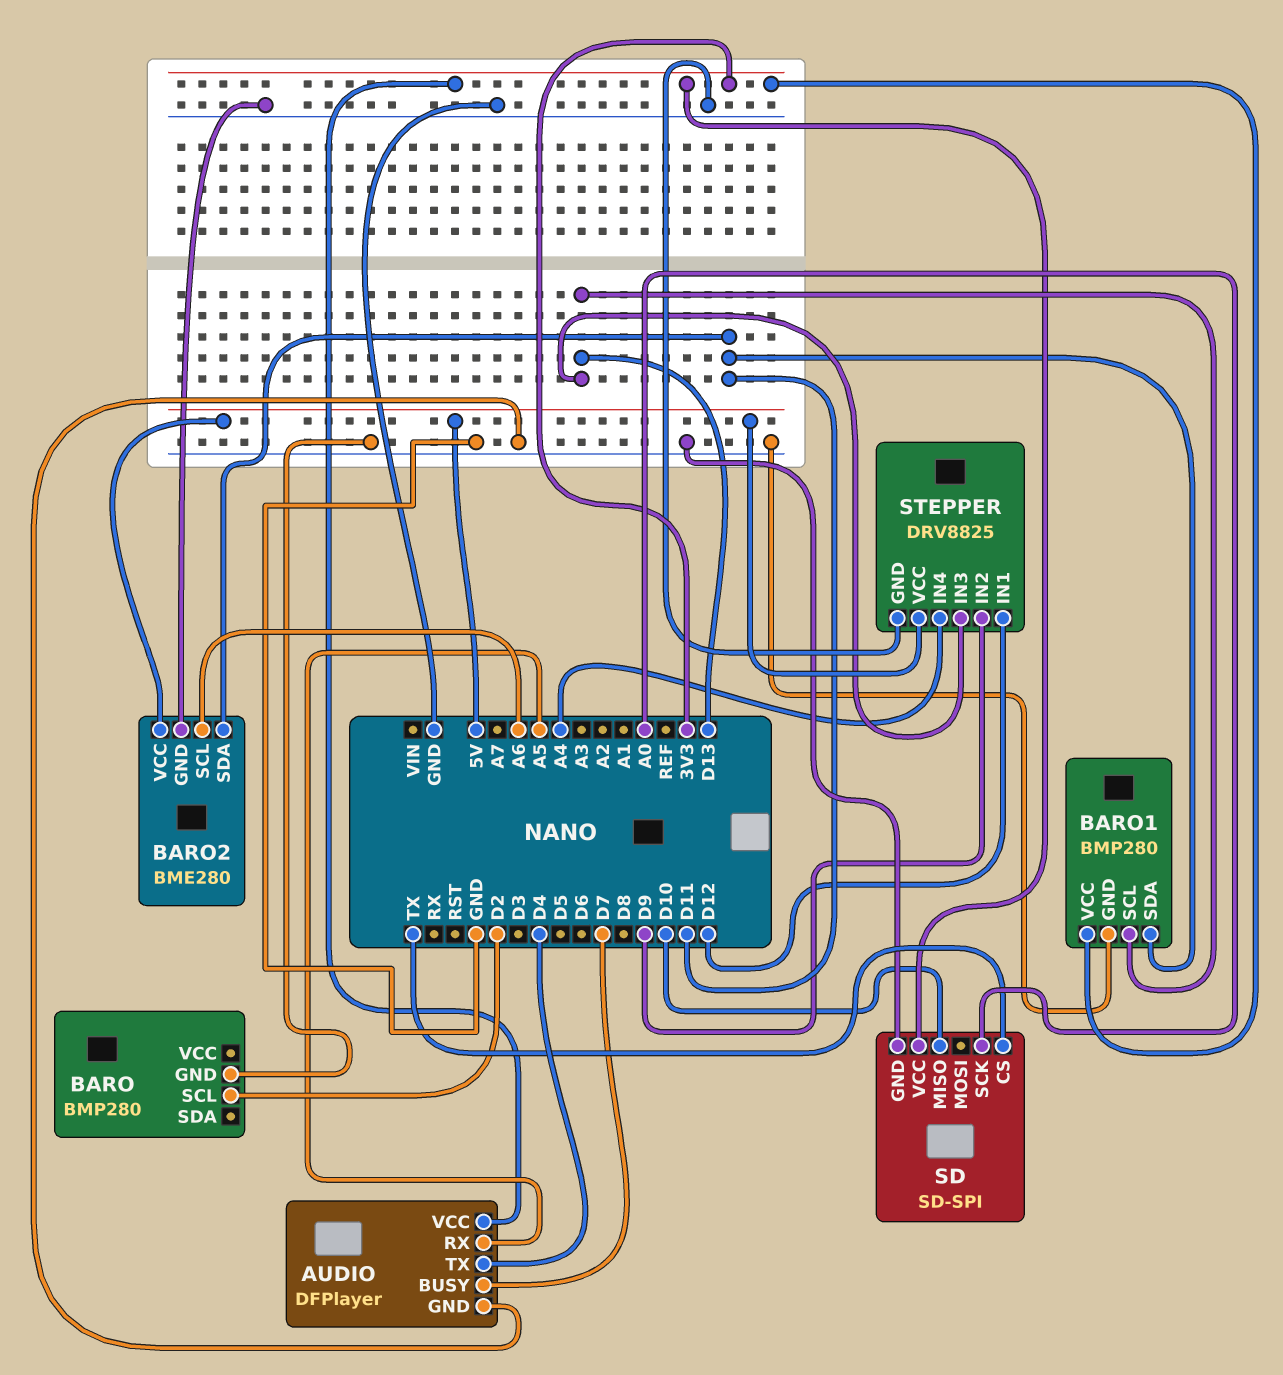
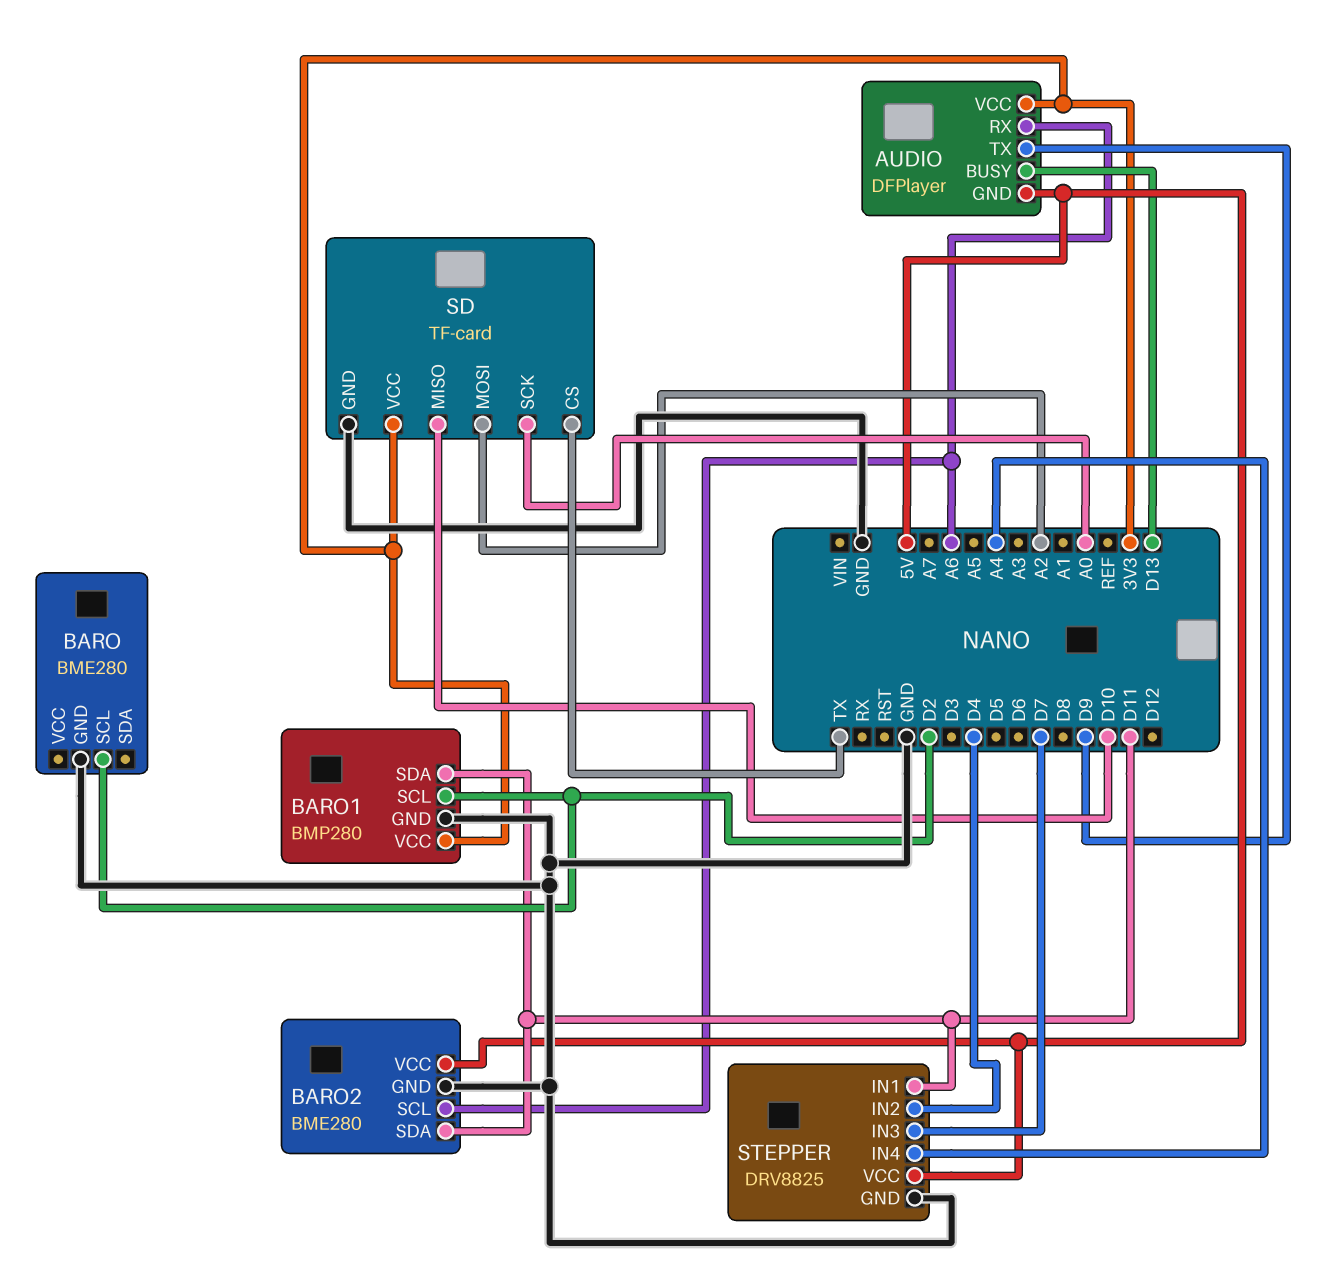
AUDIO pin BUSY: D7 -> D13
AUDIO pin GND: GND -> 5V
AUDIO pin RX: A5 -> A6
AUDIO pin TX: D4 -> D9
BARO: BMP280 -> BME280
BARO1 pin SCL: D13 -> D2
SD: SD-SPI -> TF-card
SD pin MOSI: none -> A2
STEPPER pin IN1: D12 -> D11
STEPPER pin IN2: D9 -> D4
STEPPER pin IN3: D13 -> D7

